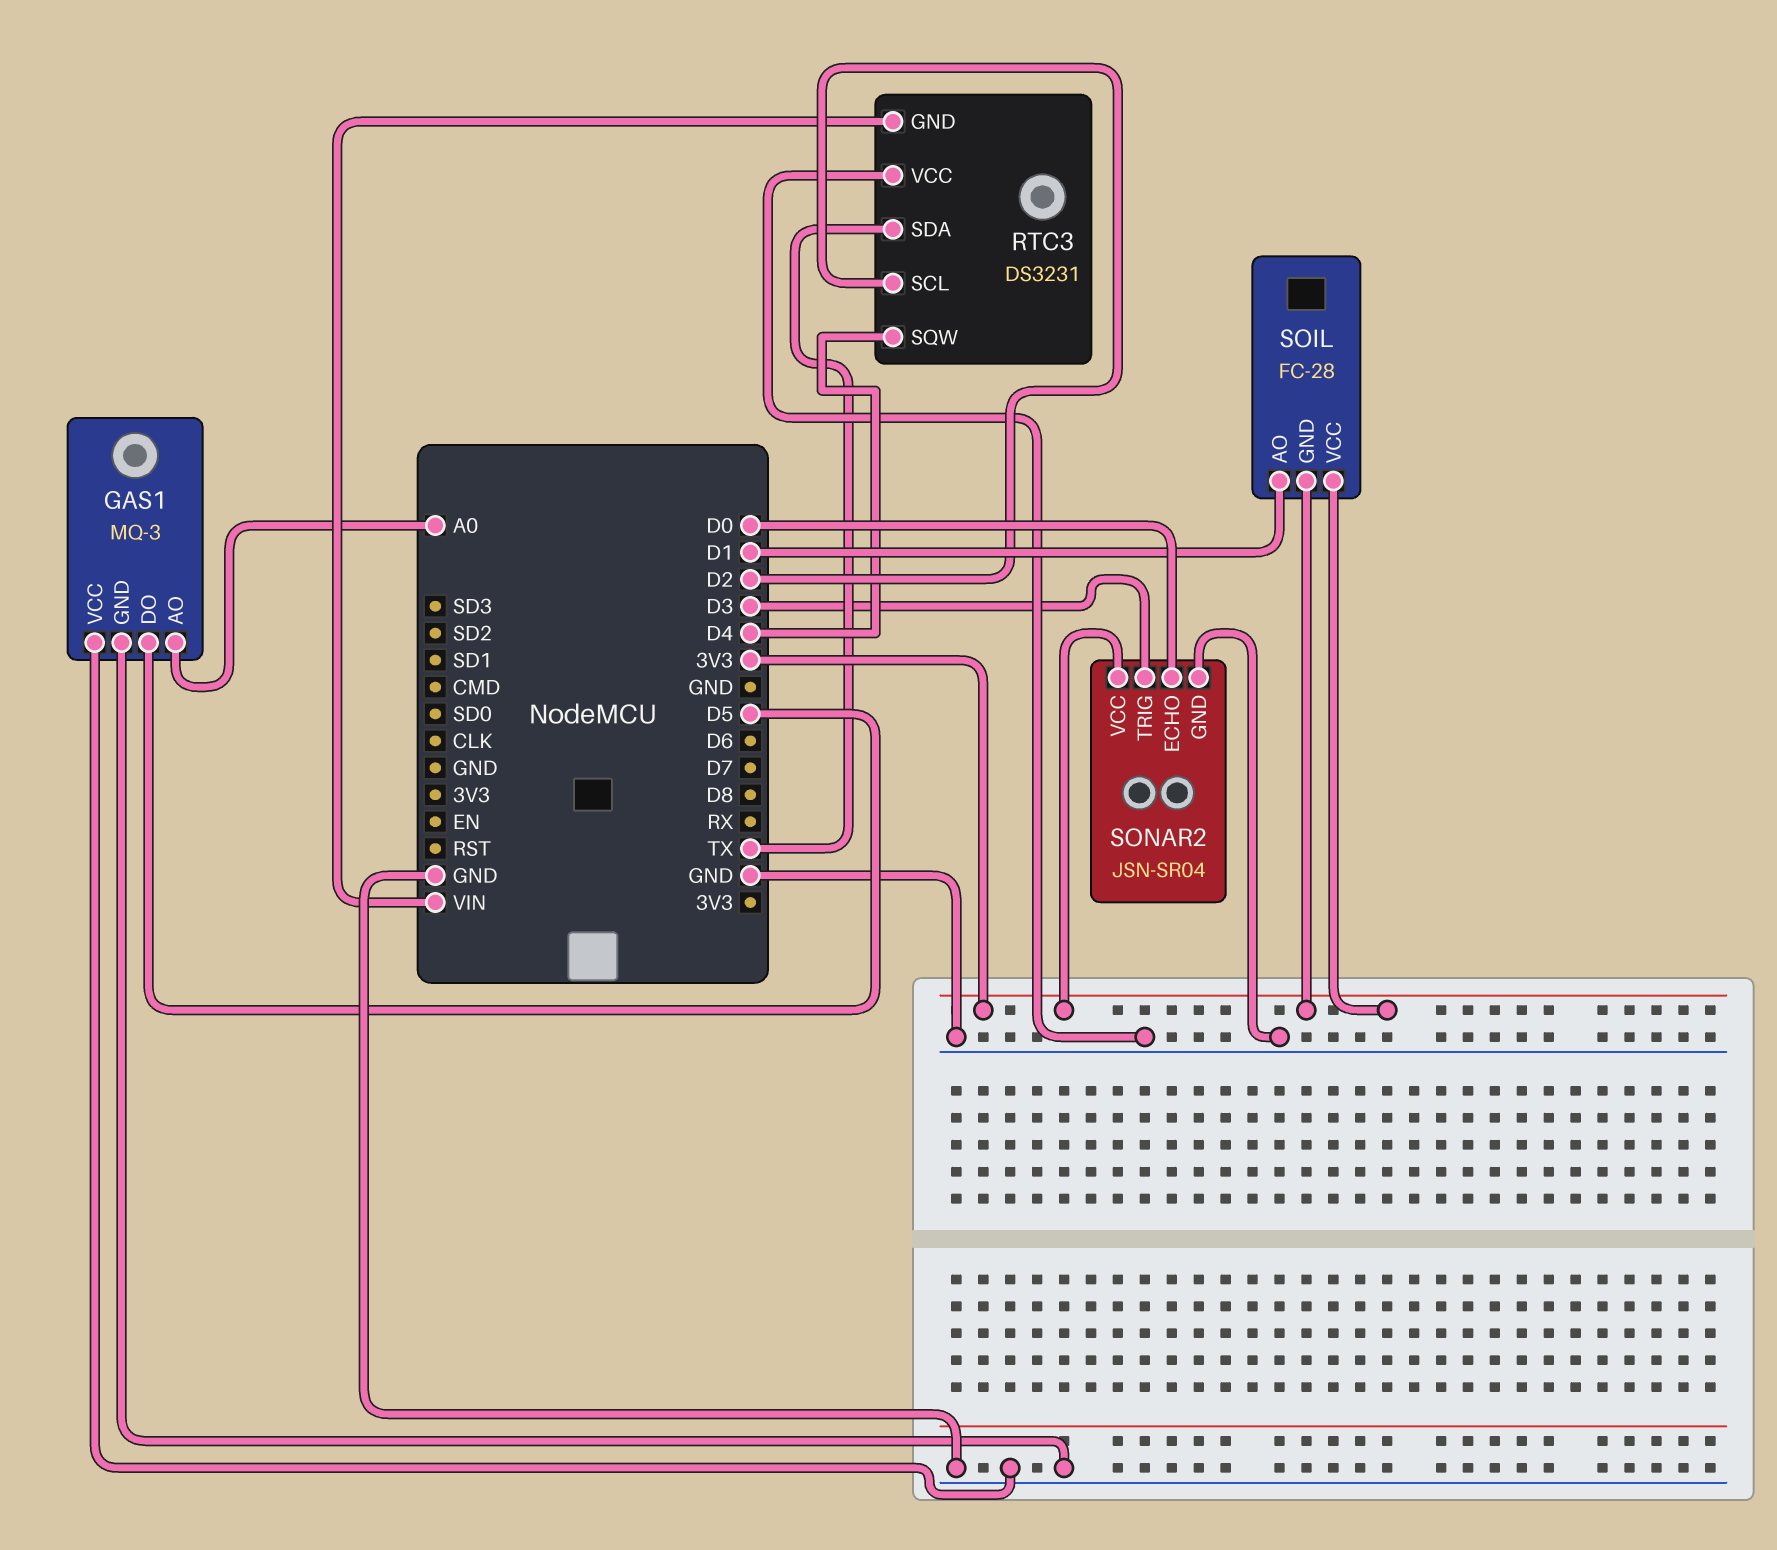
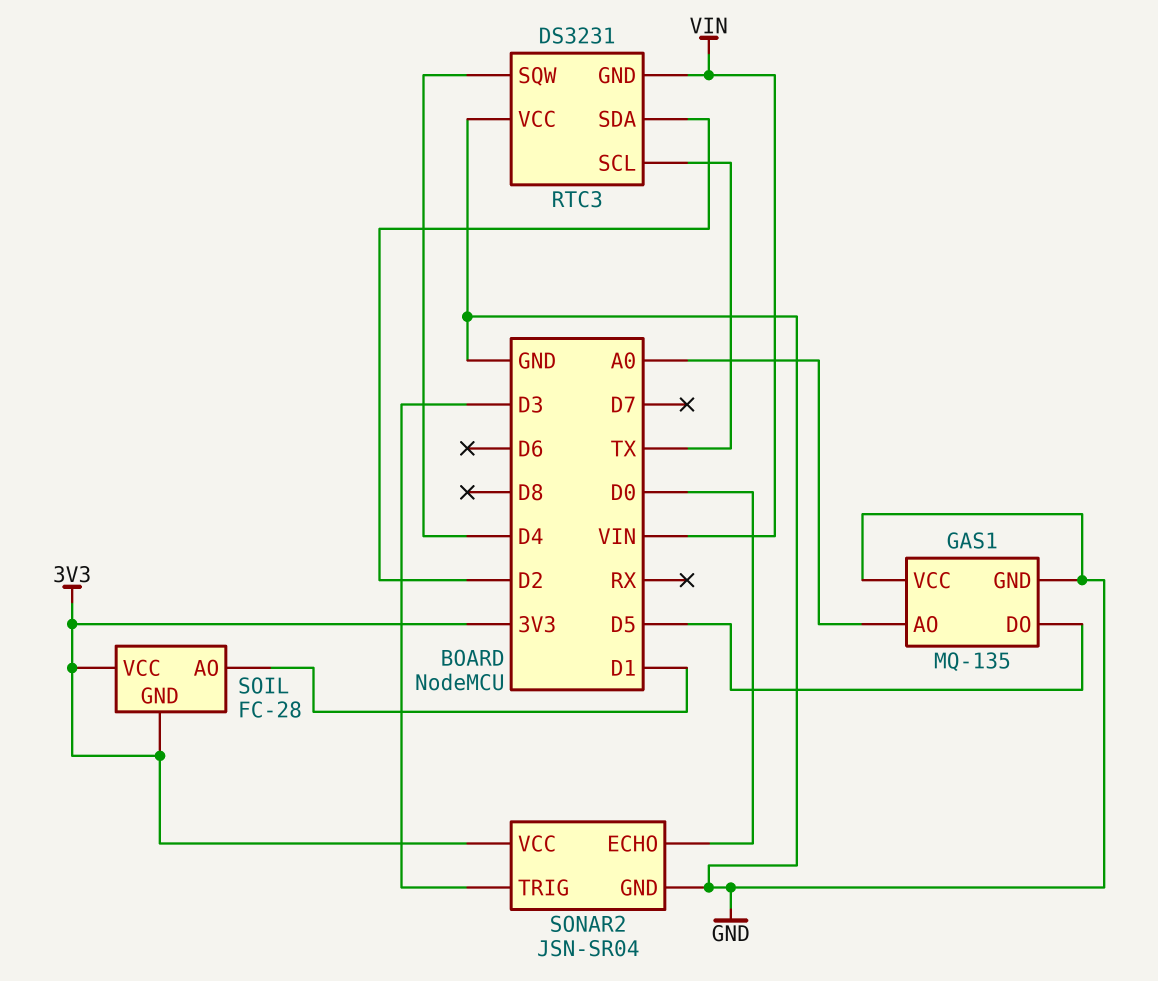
GAS1: MQ-3 -> MQ-135
RTC3 pin SCL: D2 -> TX
RTC3 pin SDA: TX -> D2

